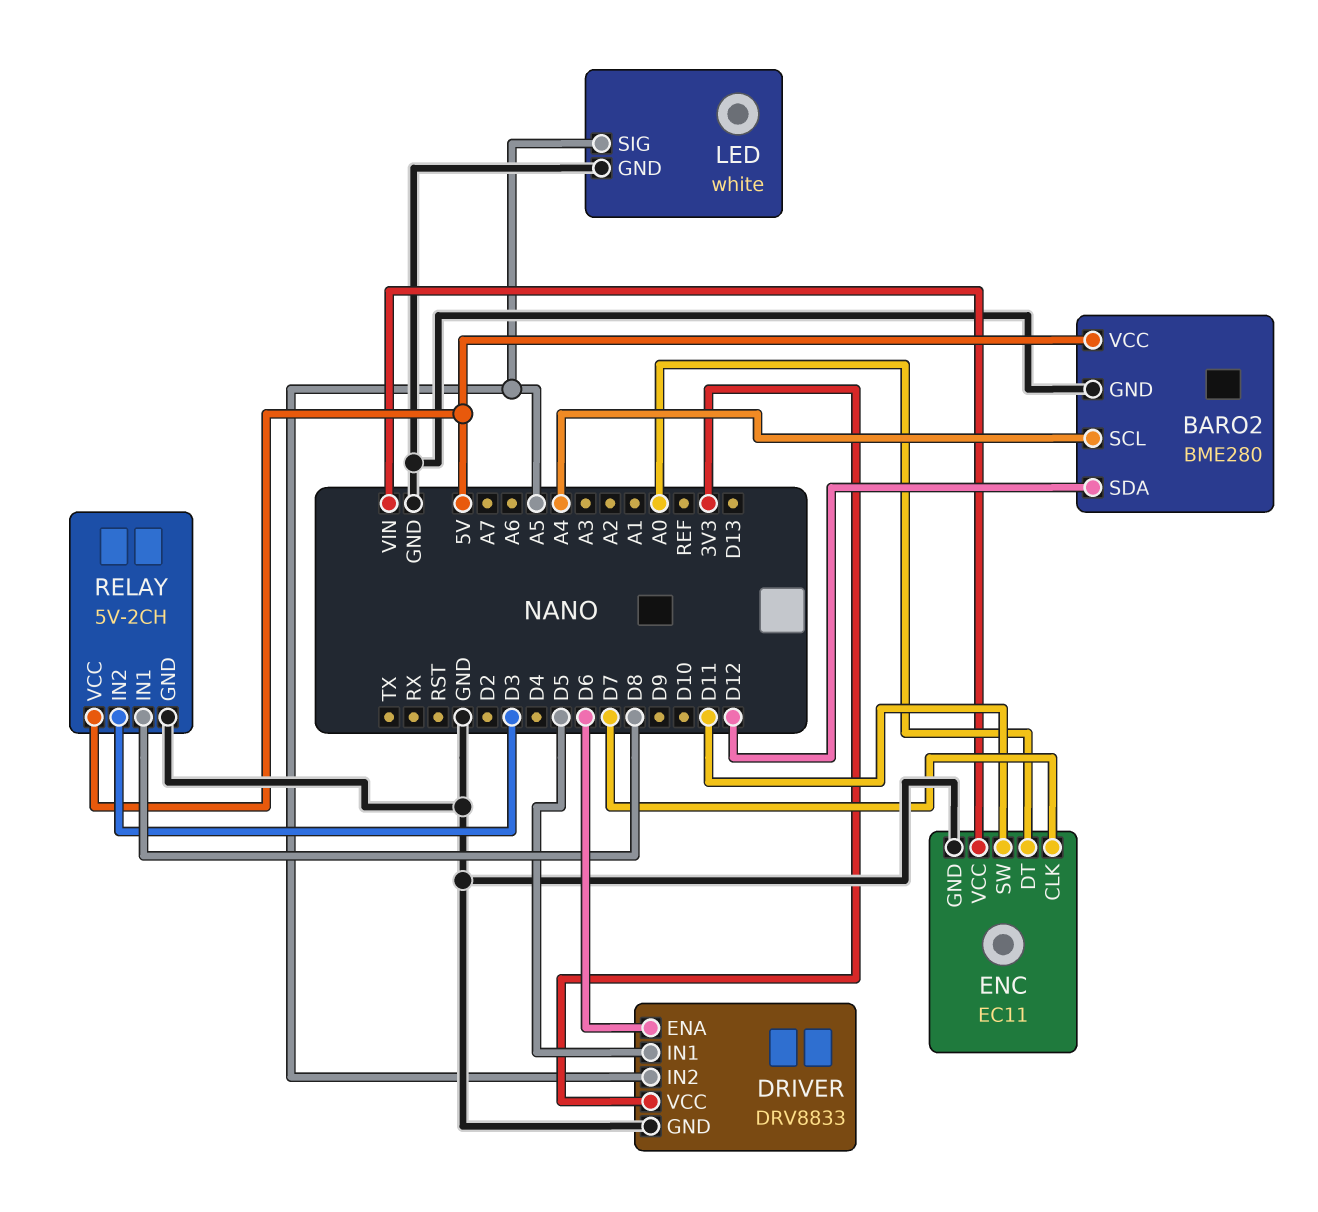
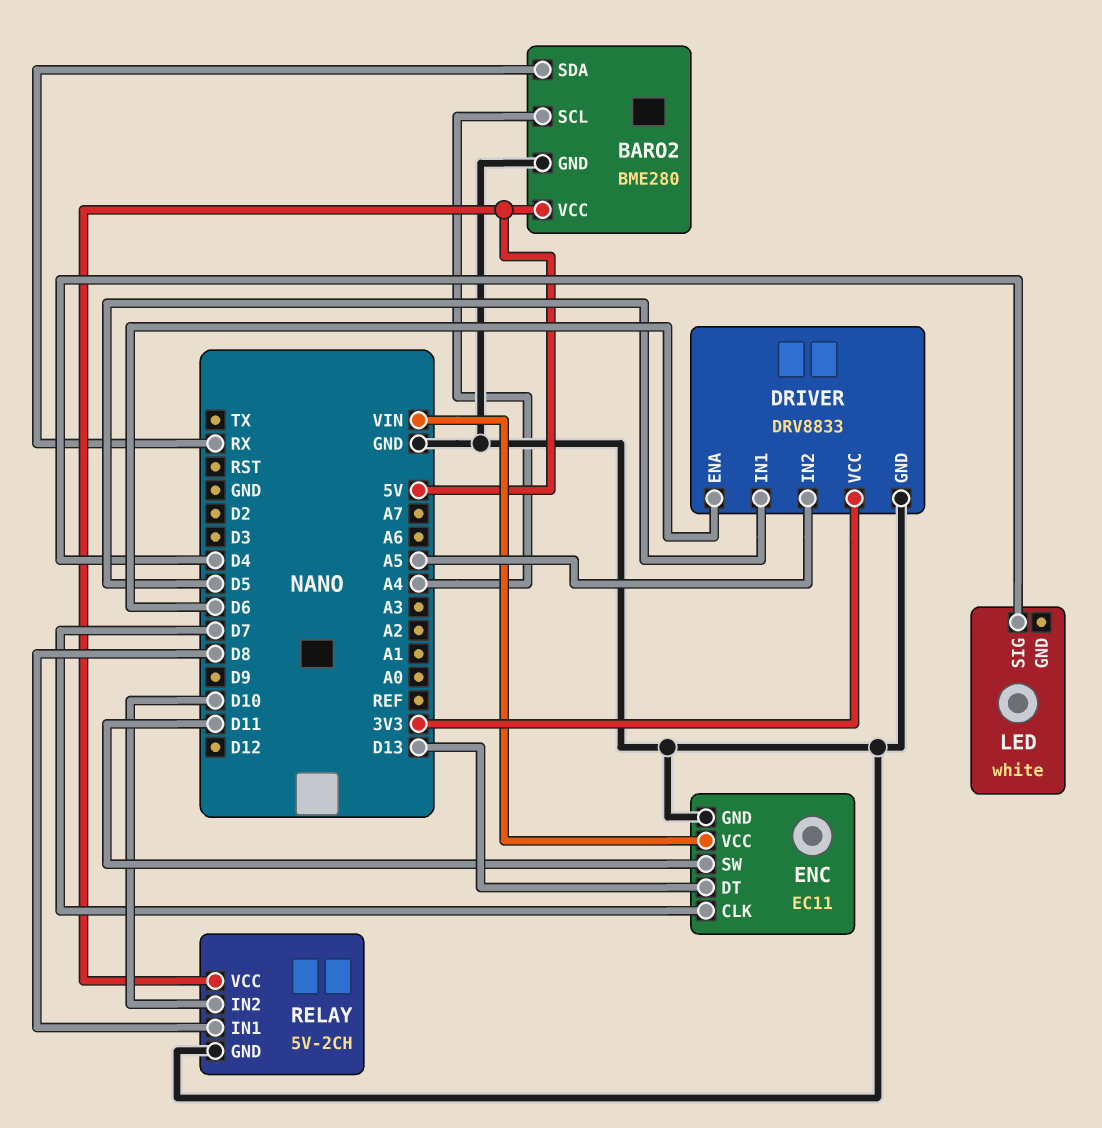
BARO2 pin SDA: D12 -> RX
ENC pin DT: A0 -> D13
LED pin GND: GND -> none
LED pin SIG: A5 -> D4
RELAY pin IN2: D3 -> D10

